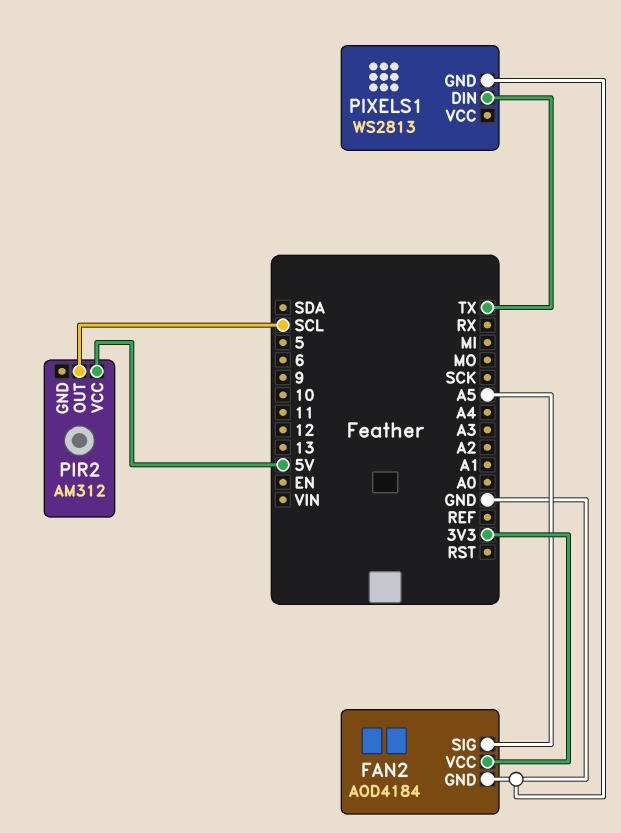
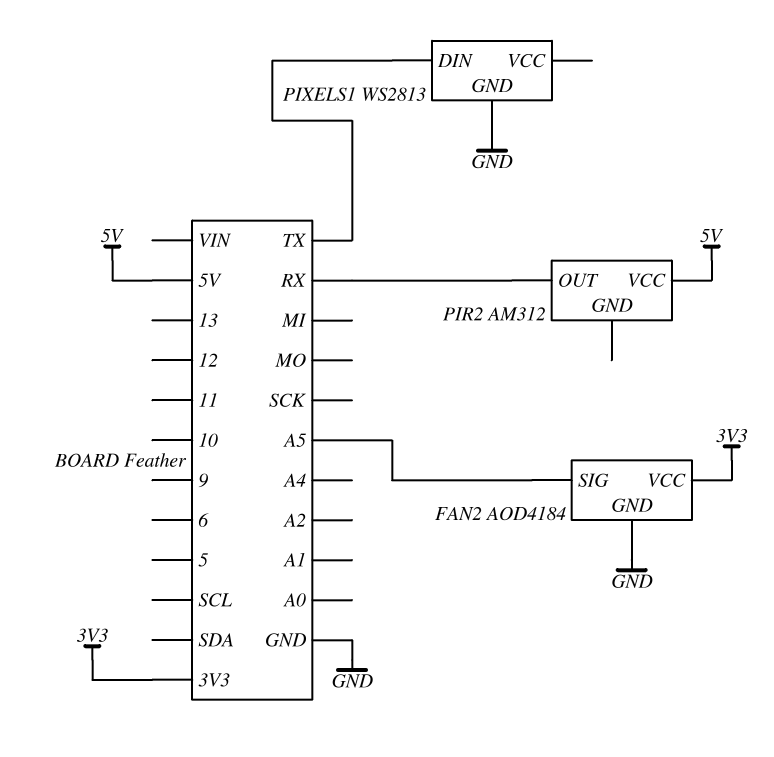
PIR2 pin OUT: SCL -> RX

